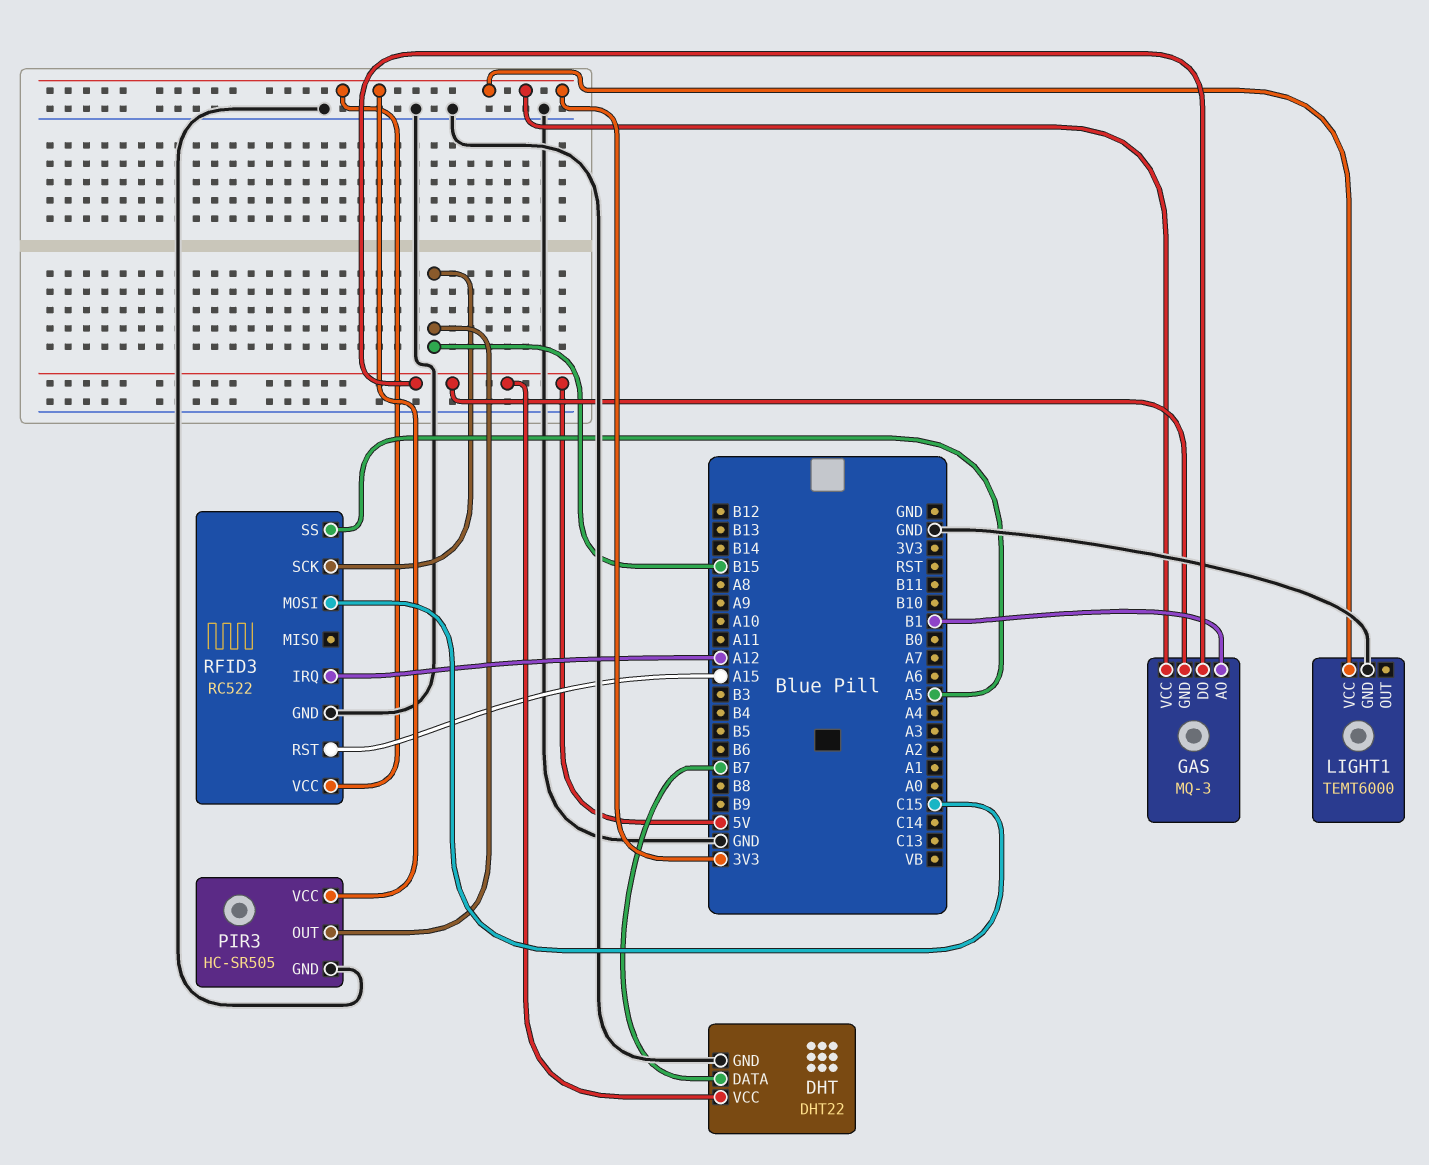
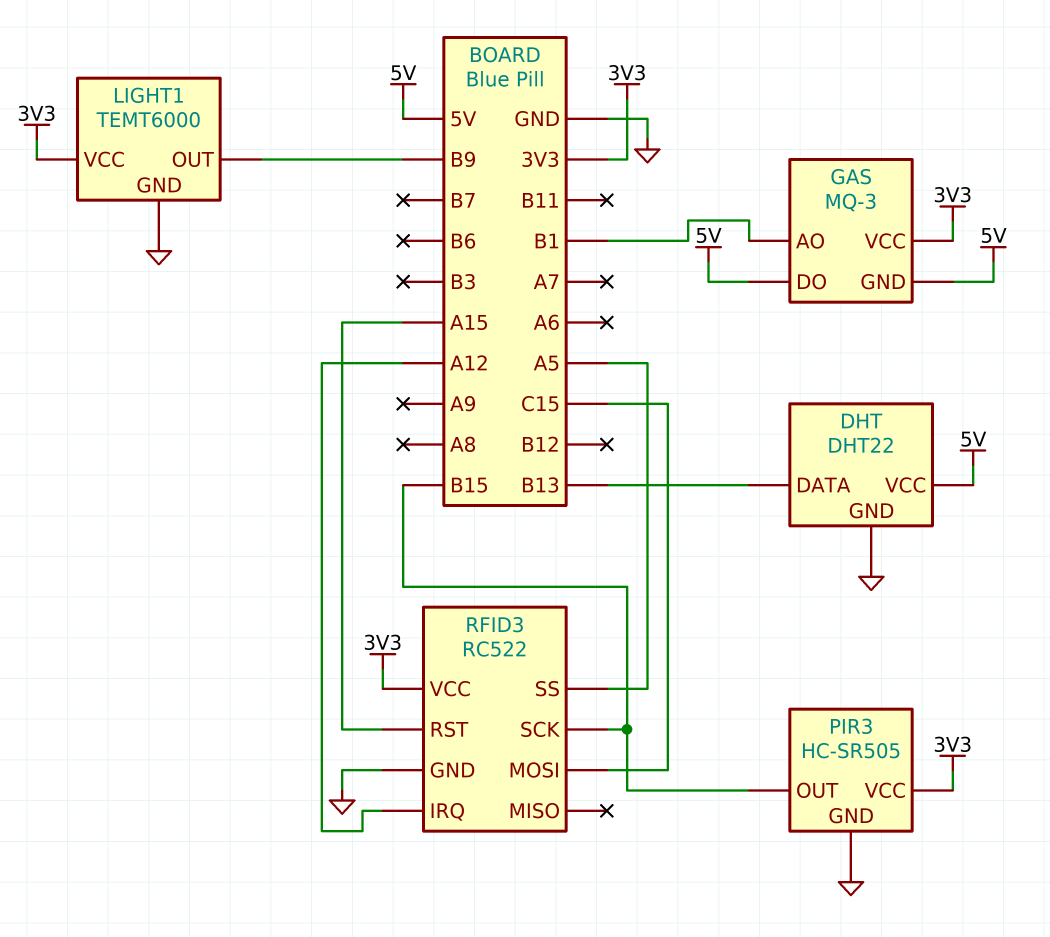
DHT pin DATA: B7 -> B13
LIGHT1 pin OUT: none -> B9

